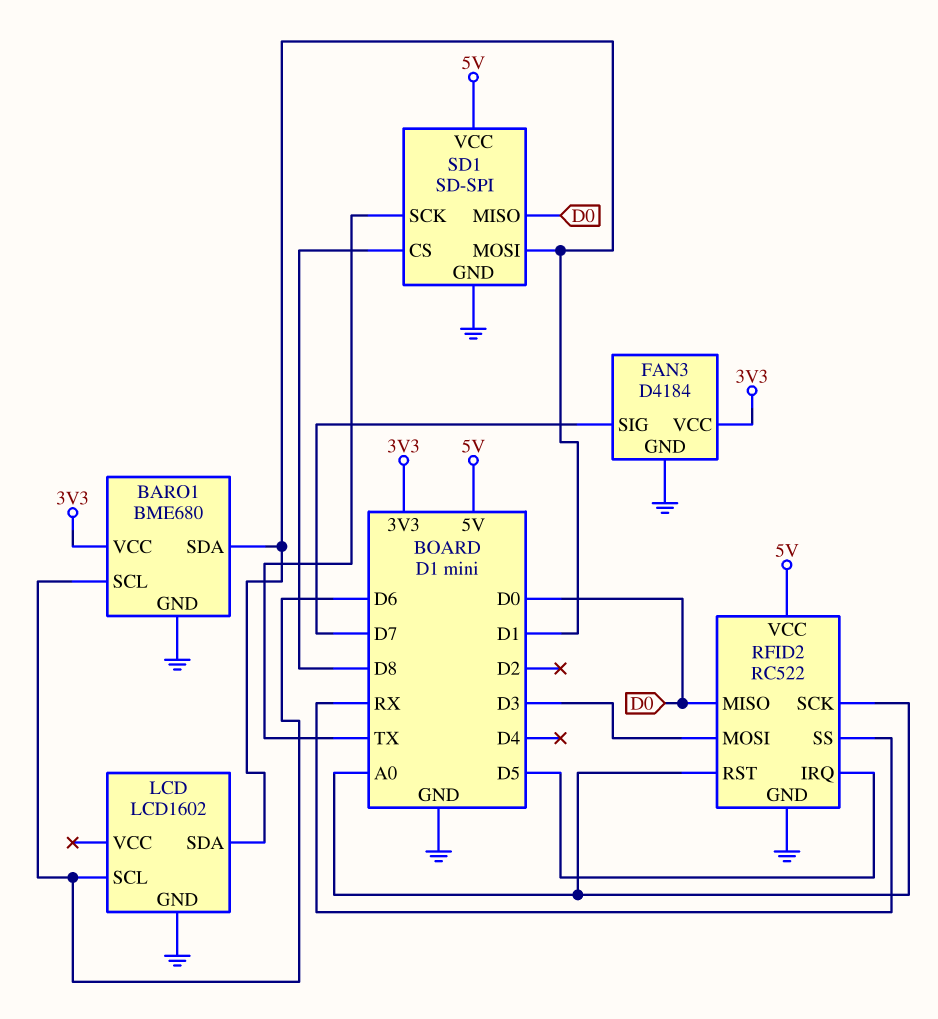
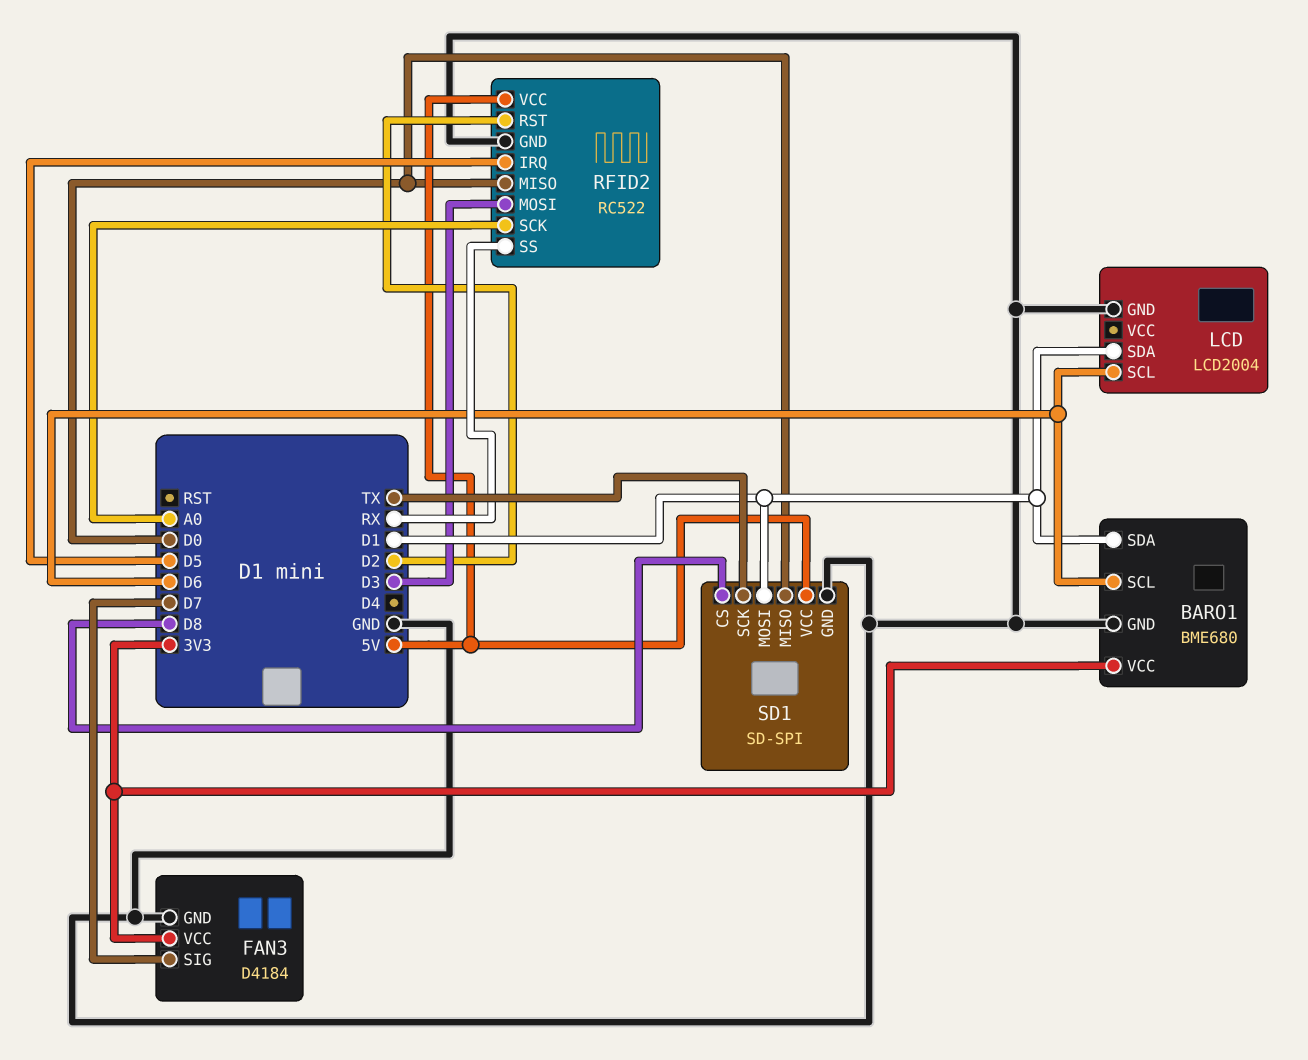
LCD: LCD1602 -> LCD2004
RFID2 pin RST: A0 -> D2

